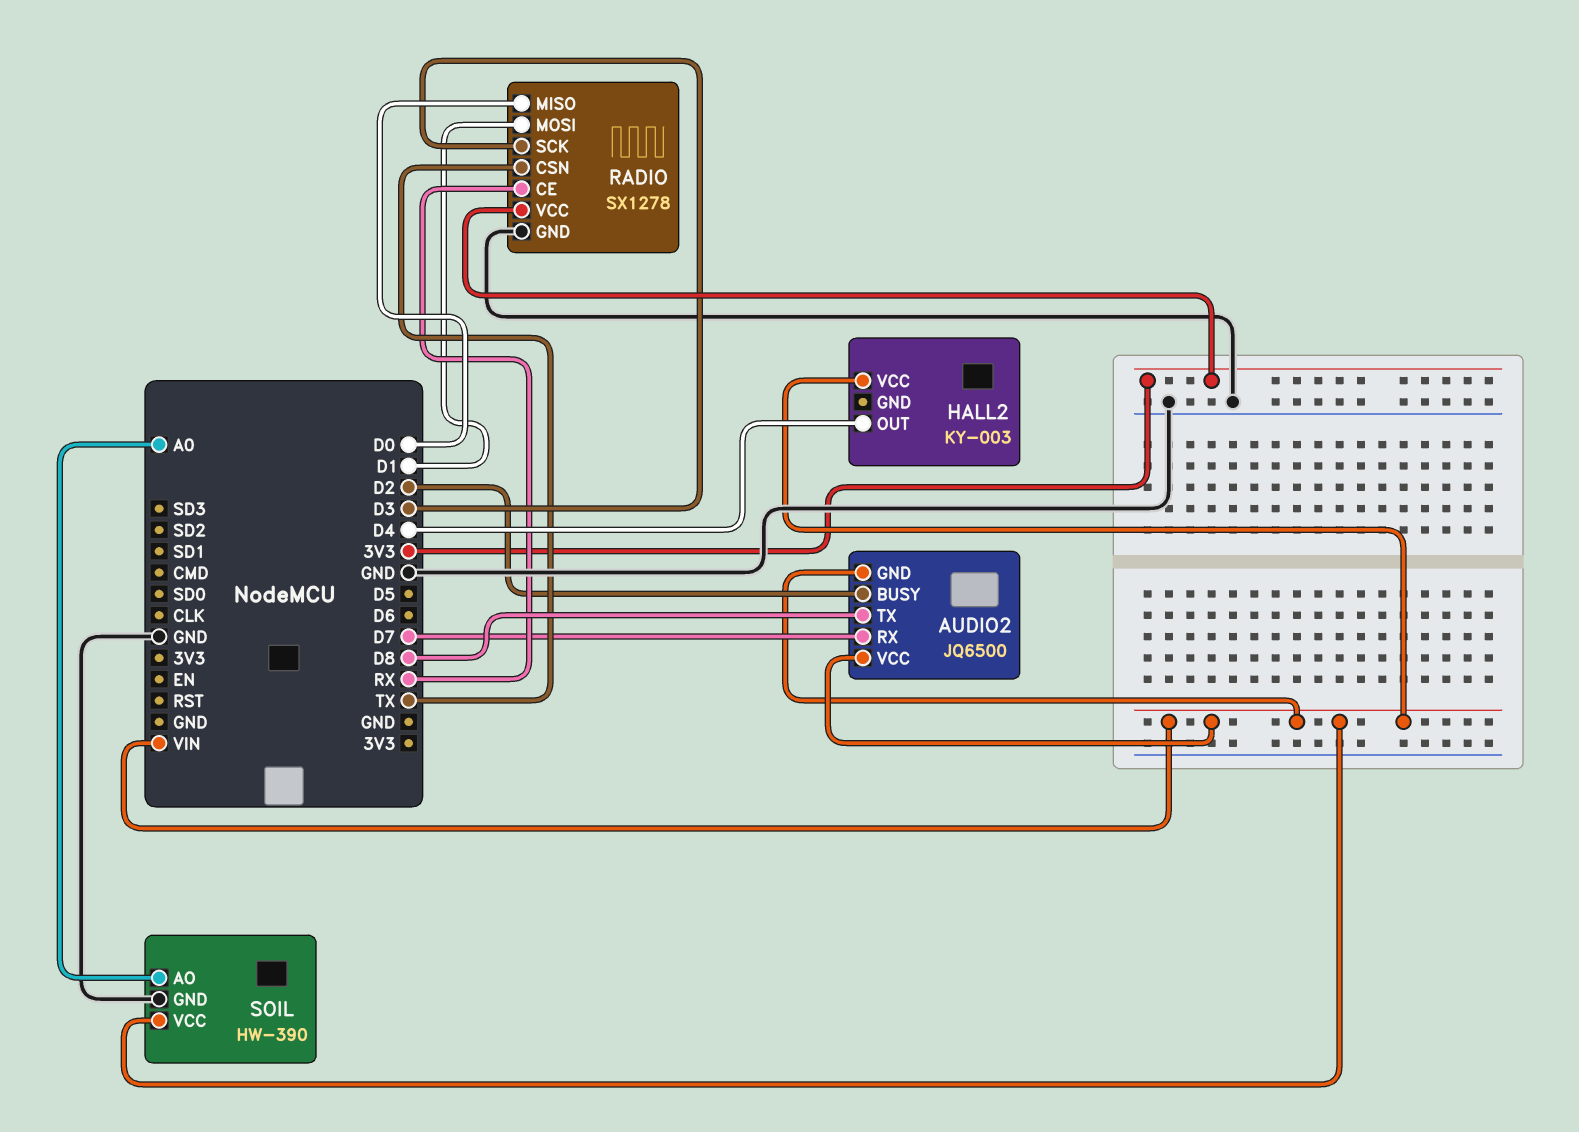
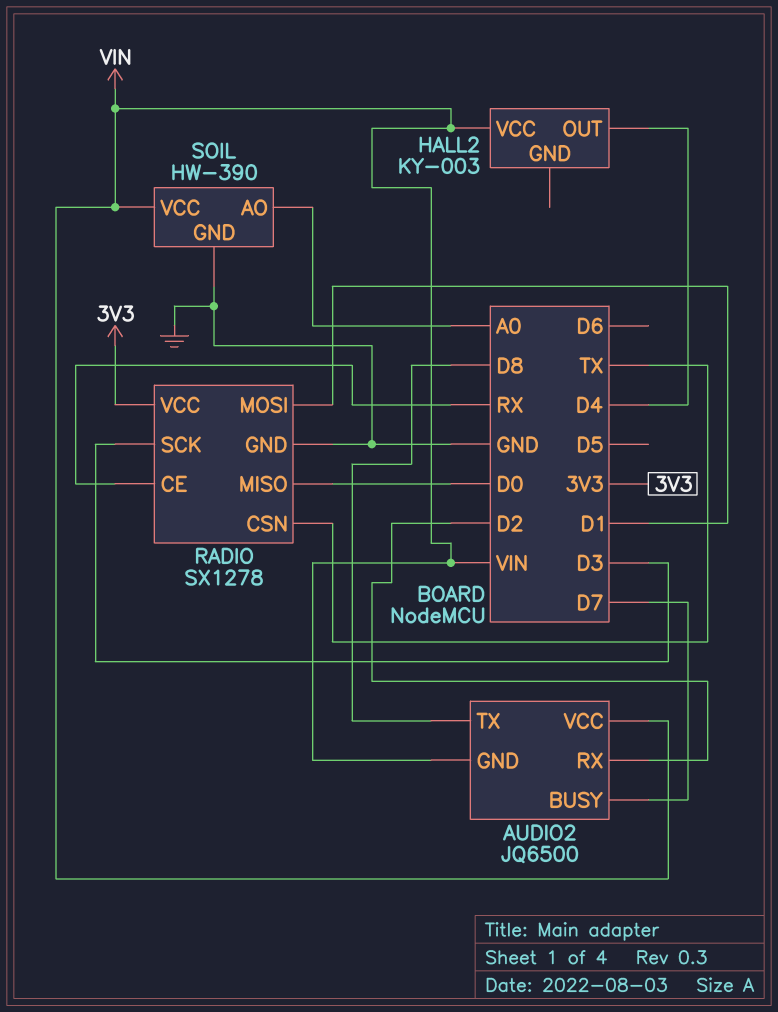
AUDIO2 pin BUSY: D2 -> D7
AUDIO2 pin RX: D7 -> D2

